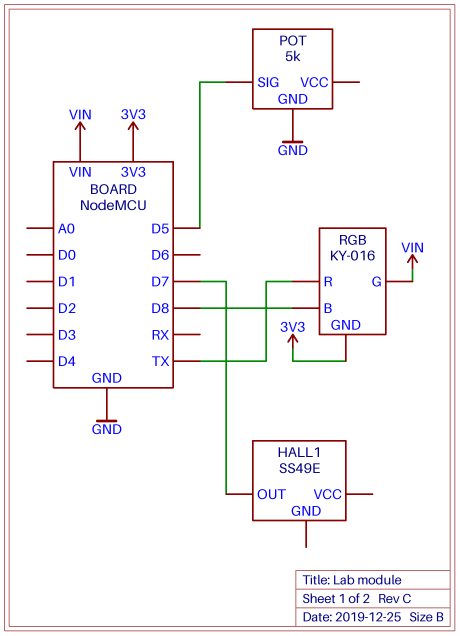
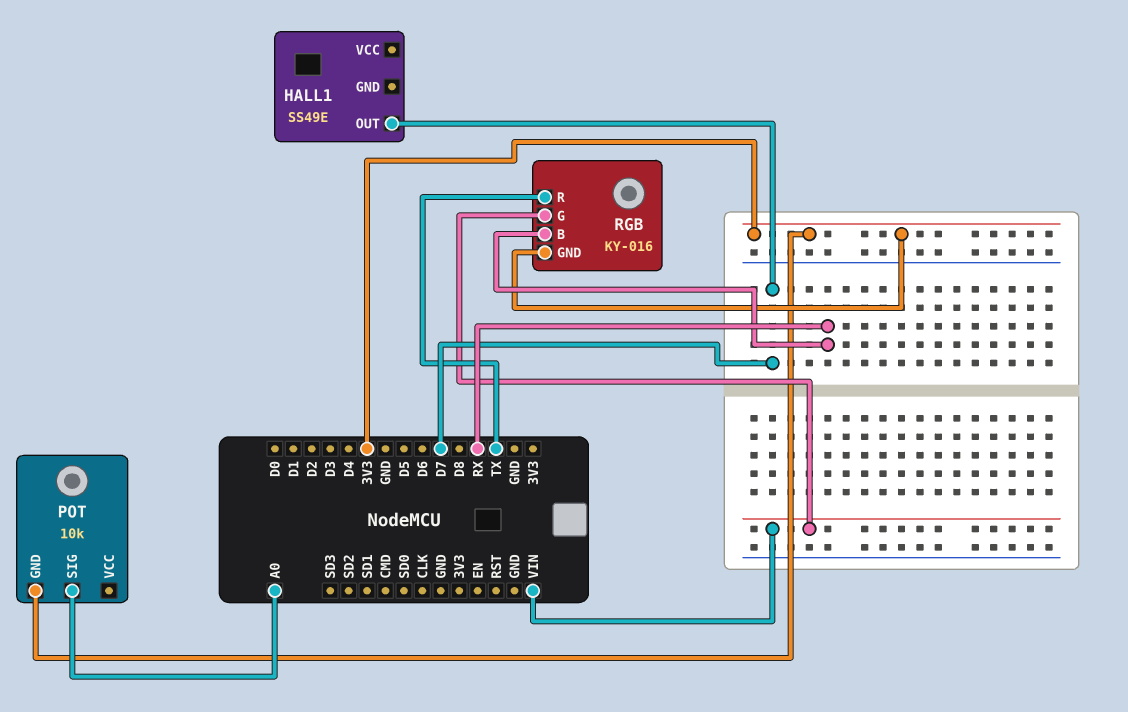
POT: 5k -> 10k
POT pin GND: GND -> 3V3
POT pin SIG: D5 -> A0
RGB pin B: D8 -> RX

